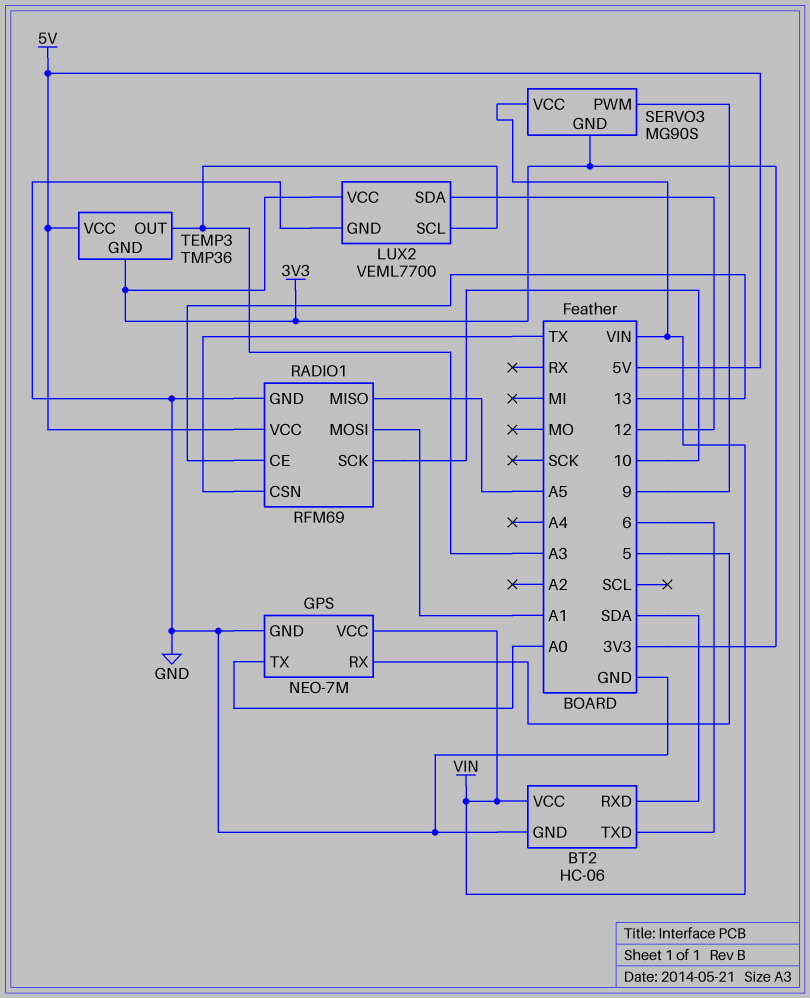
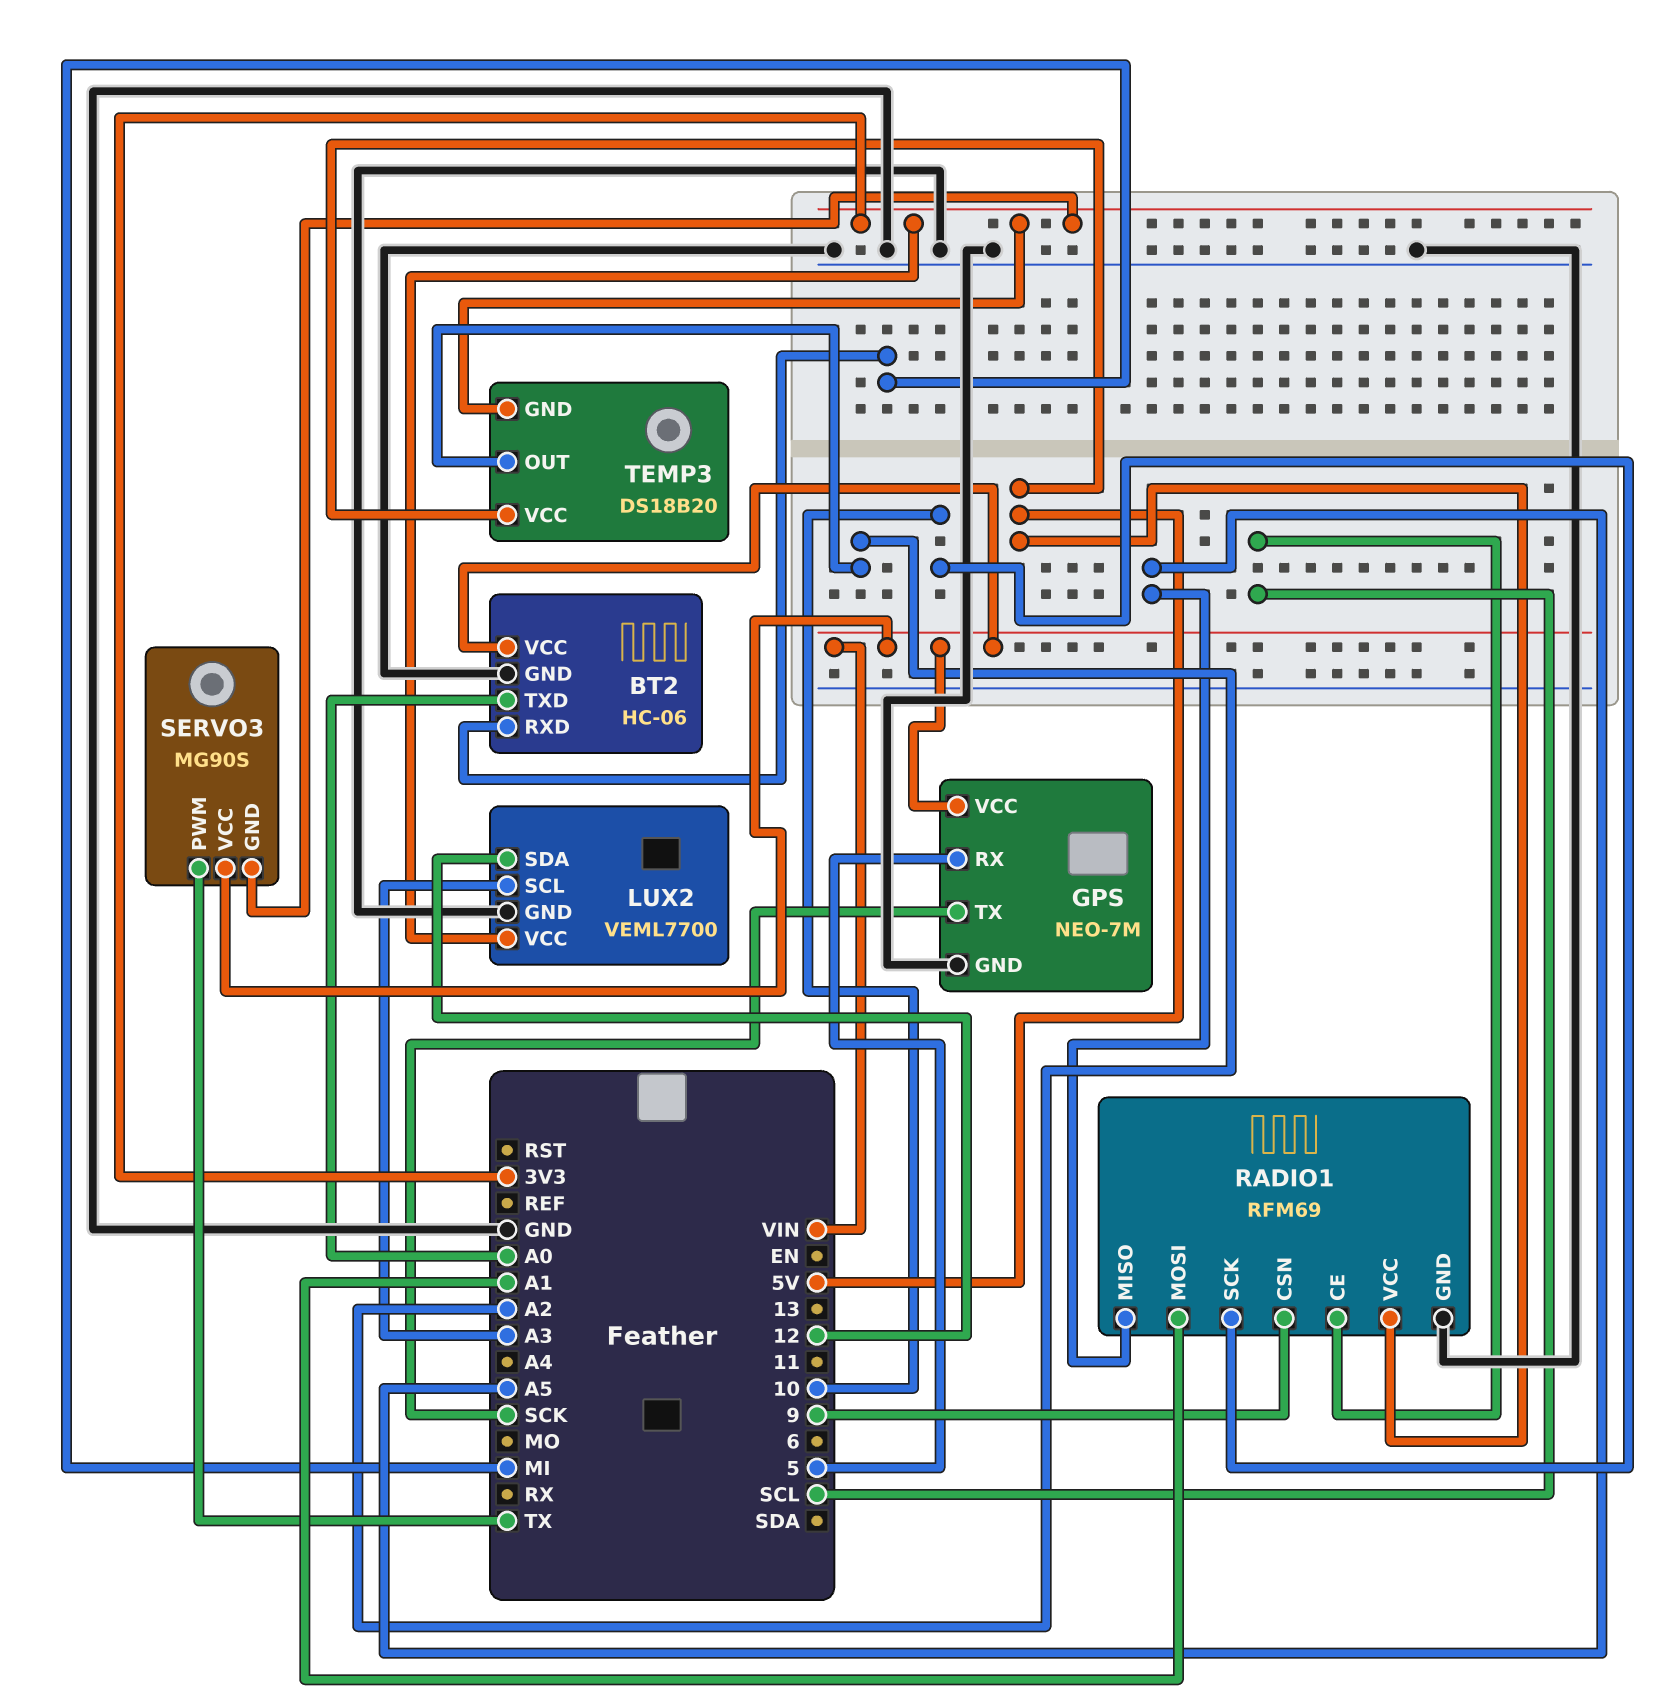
BT2 pin RXD: SDA -> MI
BT2 pin TXD: 6 -> A0
GPS pin TX: A0 -> SCK
RADIO1 pin CE: 13 -> SCL
RADIO1 pin CSN: TX -> 9
SERVO3 pin PWM: 9 -> TX
TEMP3: TMP36 -> DS18B20
TEMP3 pin OUT: A3 -> A2

